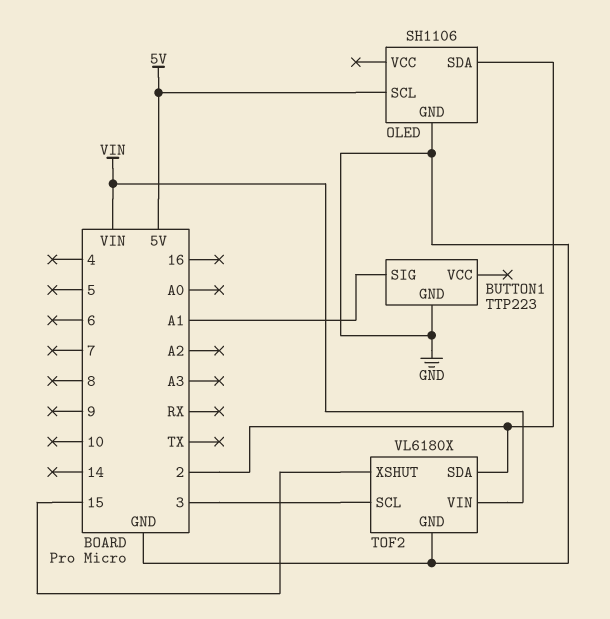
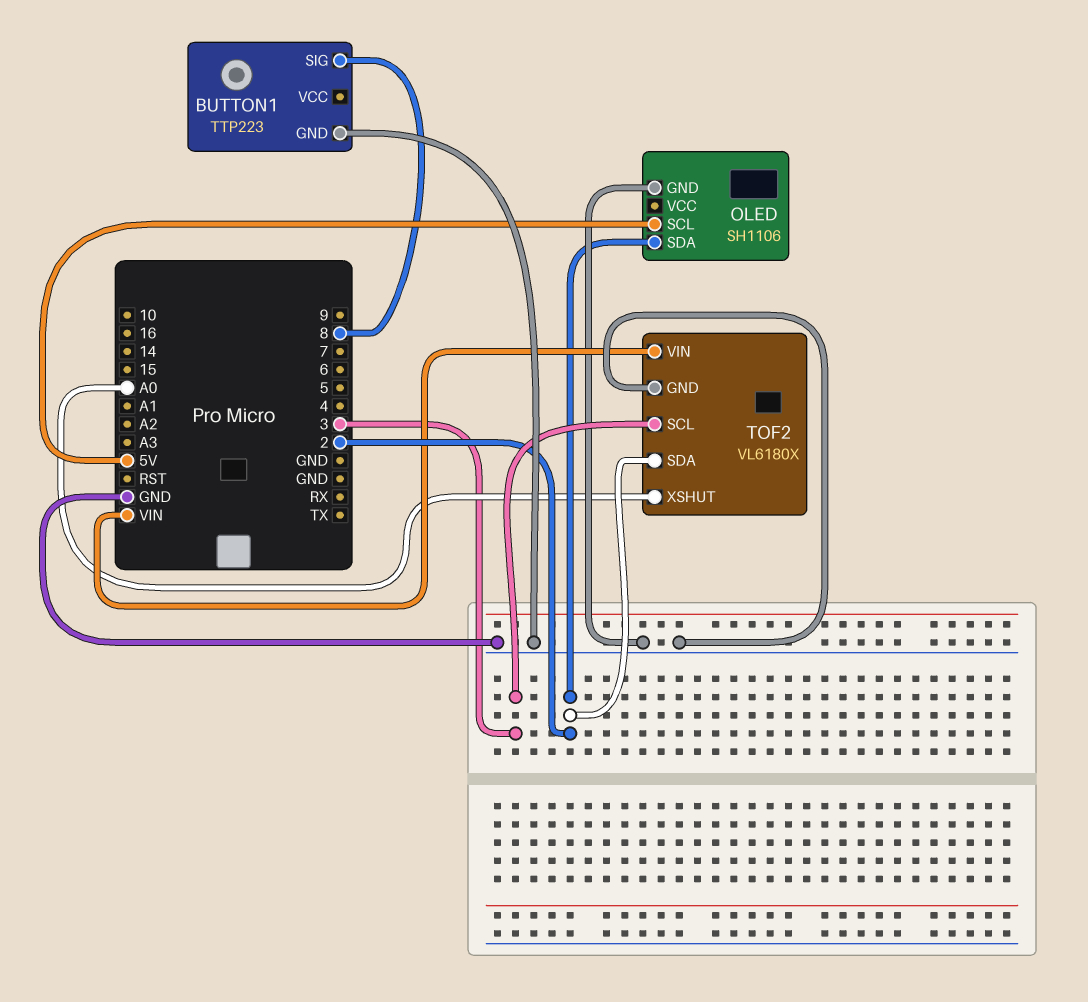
BUTTON1 pin SIG: A1 -> 8
TOF2 pin XSHUT: 15 -> A0

